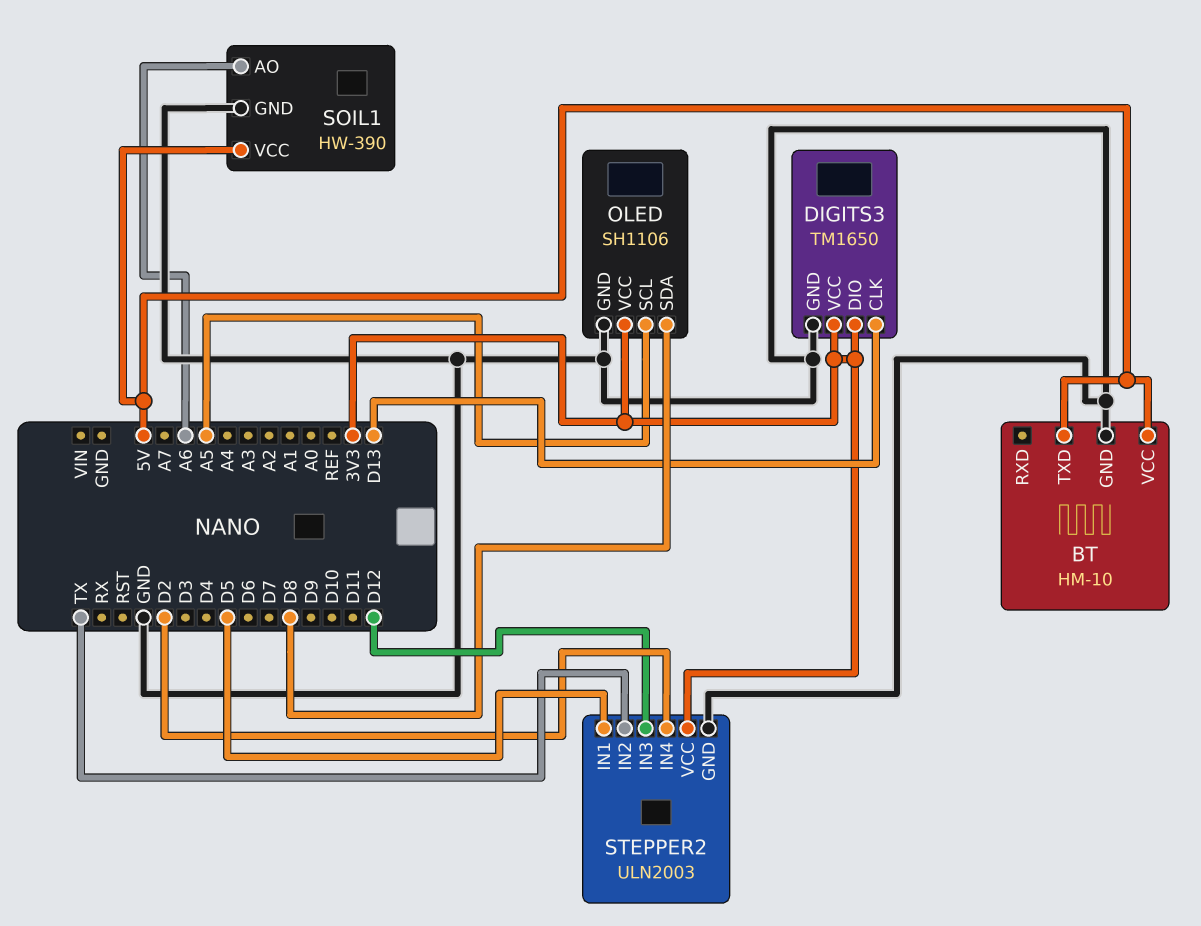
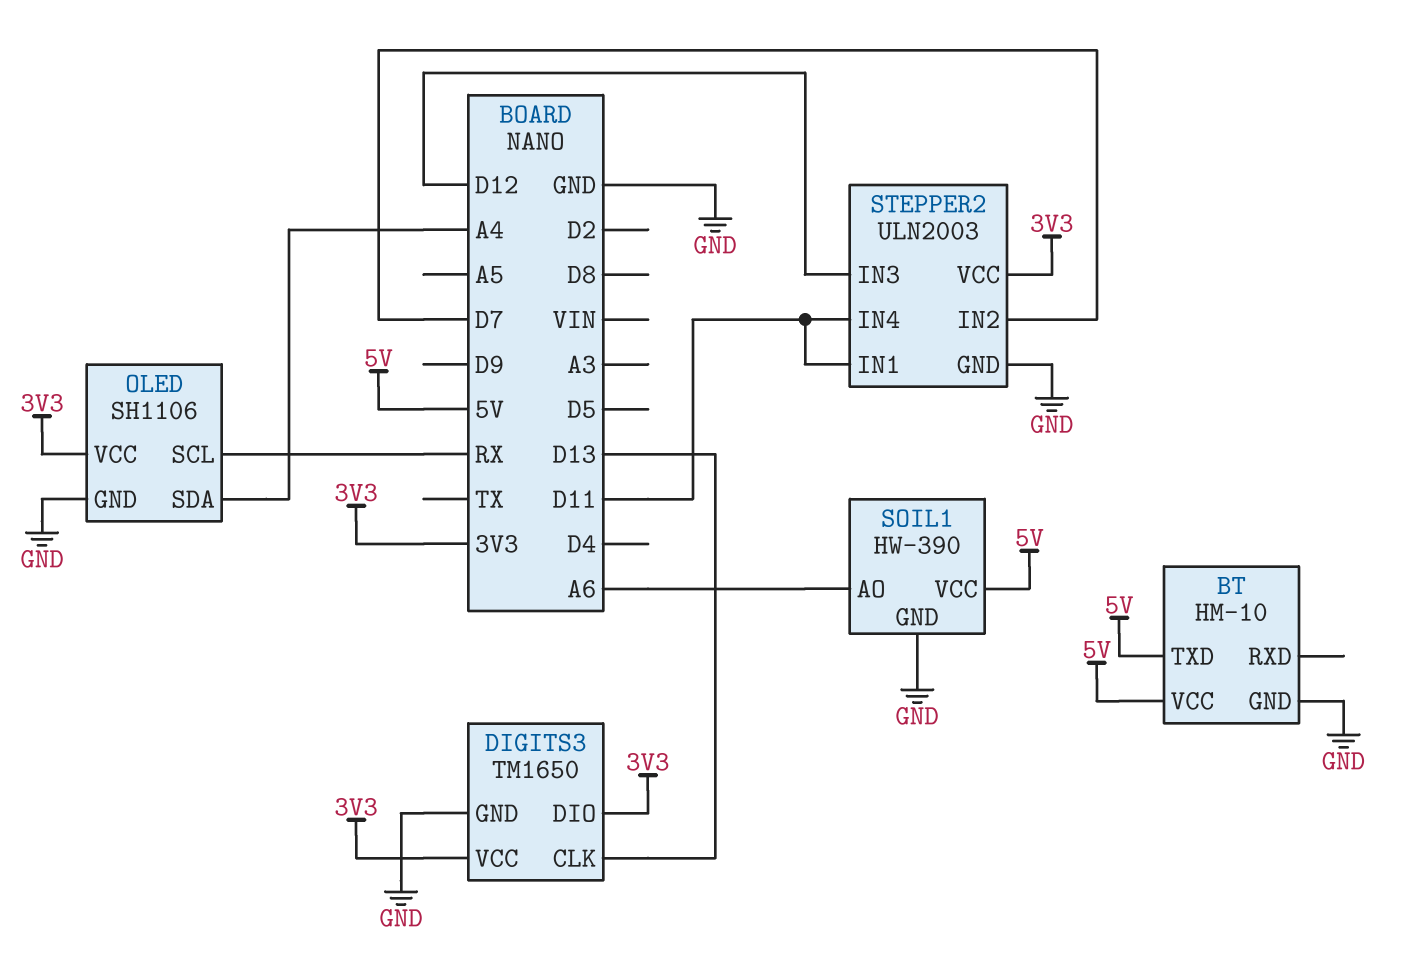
OLED pin SCL: A5 -> RX
OLED pin SDA: D8 -> A4
STEPPER2 pin IN1: D5 -> D11
STEPPER2 pin IN2: TX -> D7
STEPPER2 pin IN4: D2 -> D11

